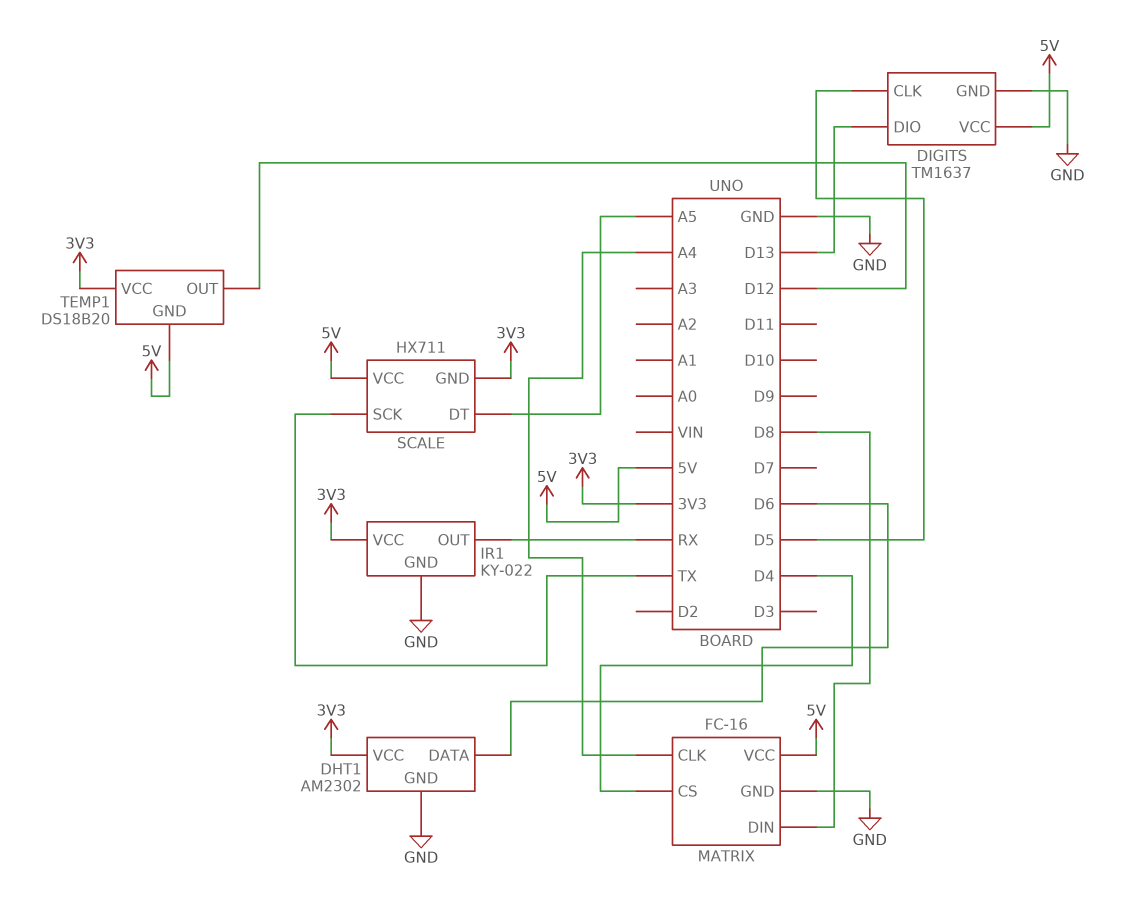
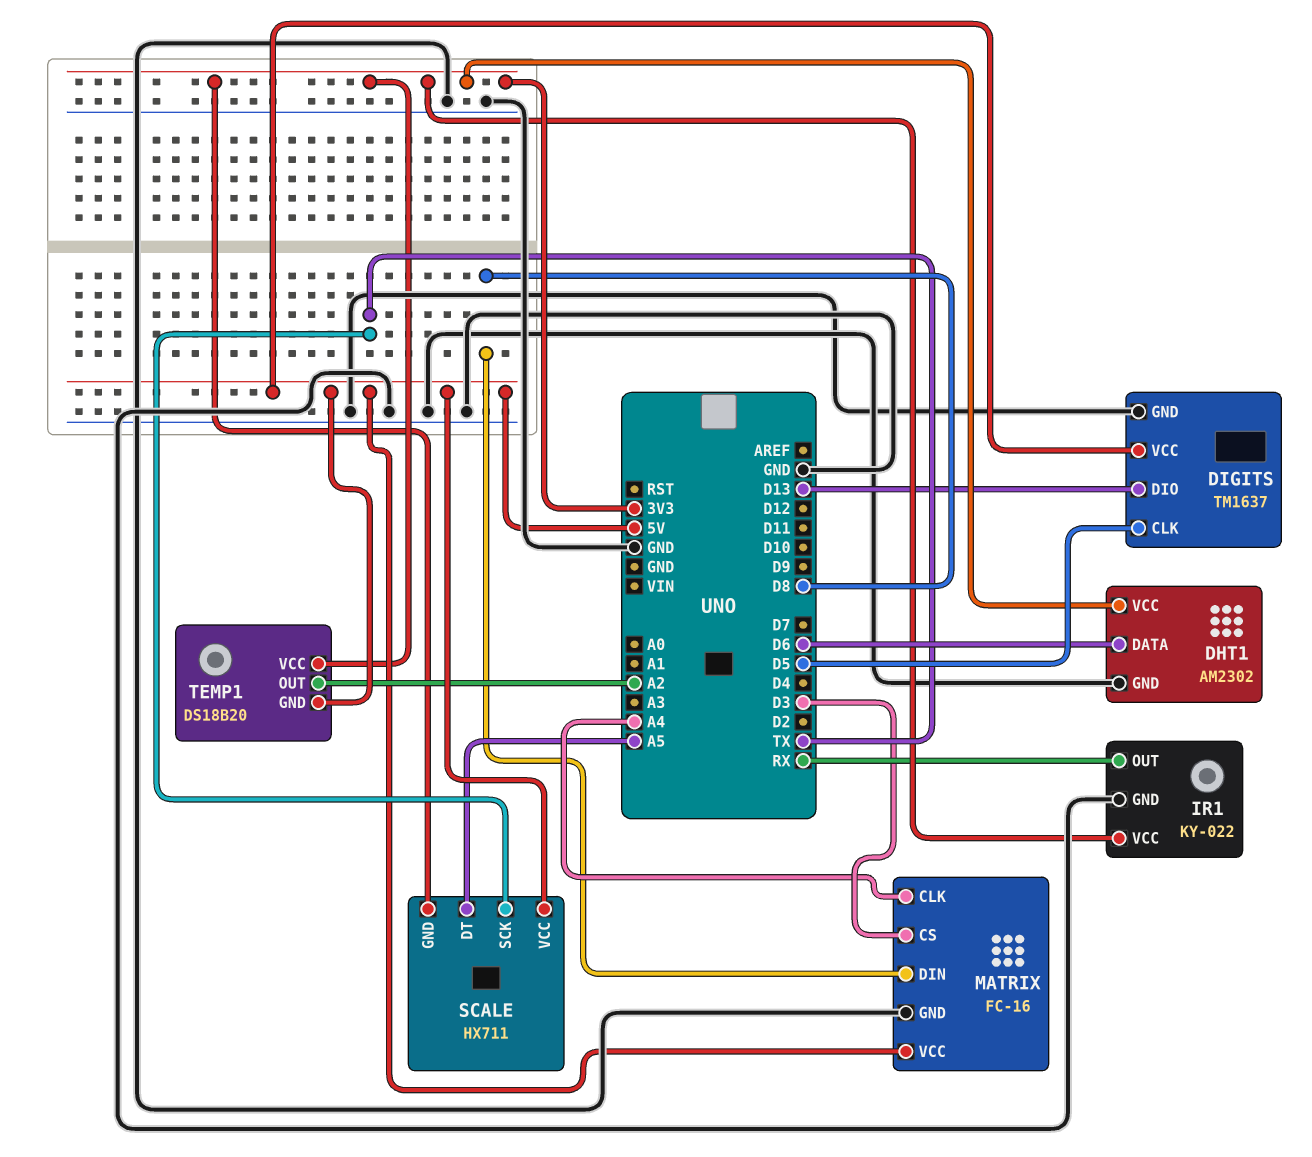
MATRIX pin CS: D4 -> D3
TEMP1 pin OUT: D12 -> A2

